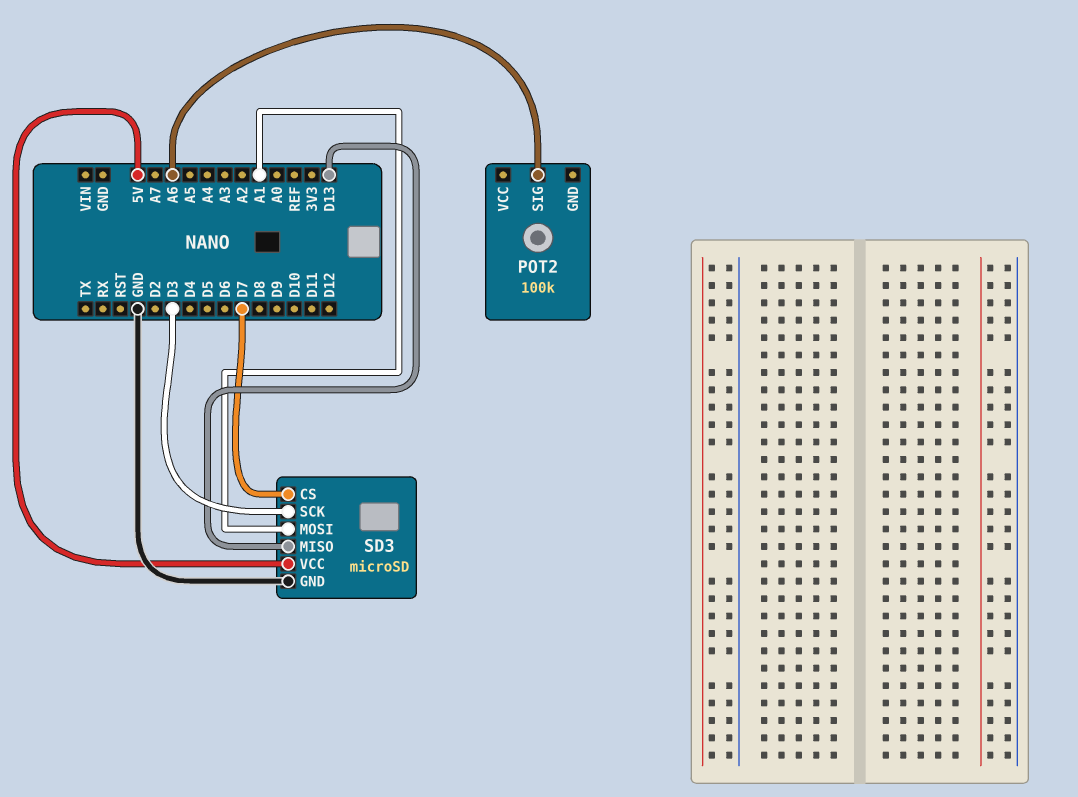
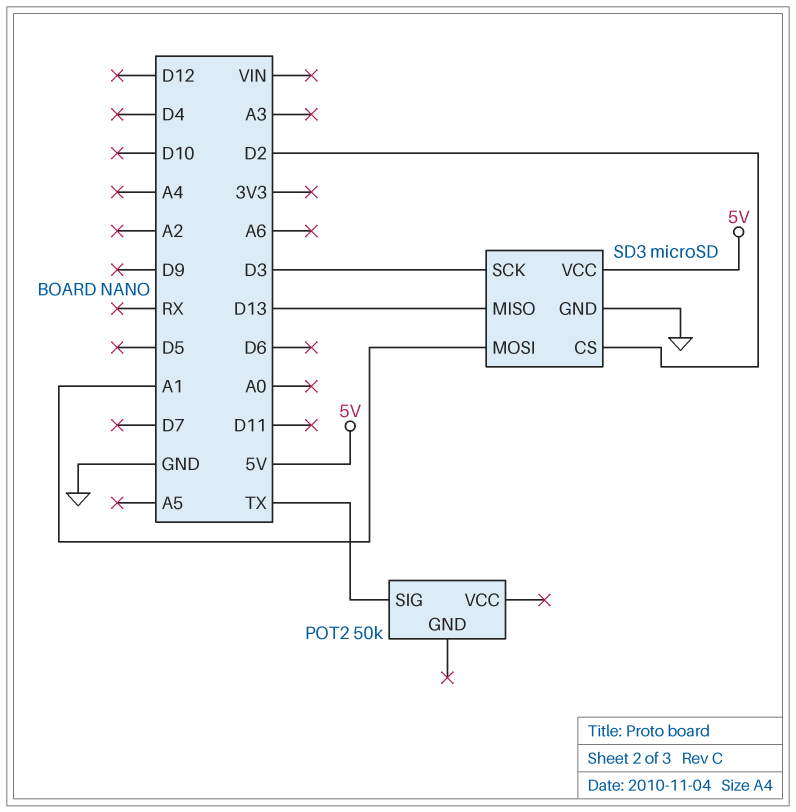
POT2: 100k -> 50k
POT2 pin SIG: A6 -> TX
SD3 pin CS: D7 -> D2

